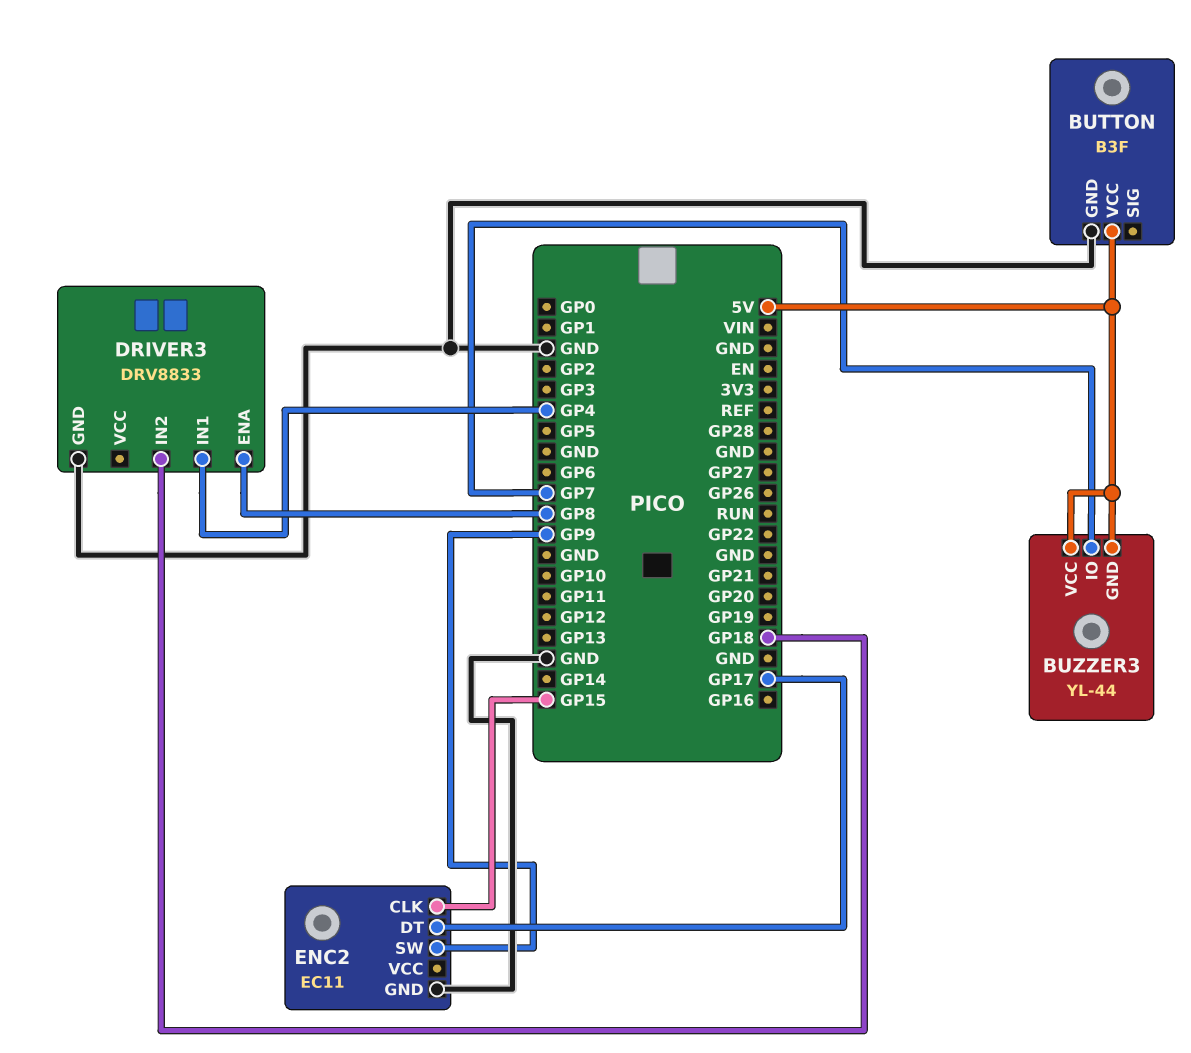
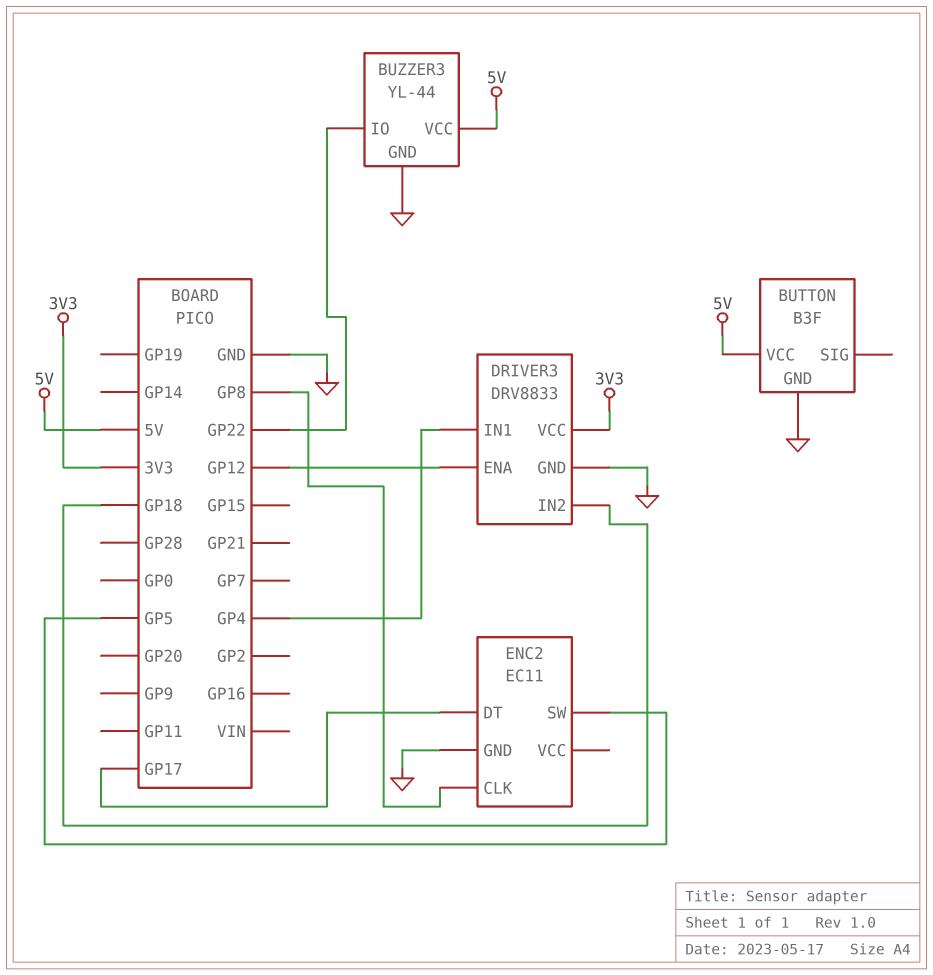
BUZZER3 pin GND: 5V -> GND
BUZZER3 pin IO: GP7 -> GP22
DRIVER3 pin ENA: GP8 -> GP12
DRIVER3 pin VCC: none -> 3V3
ENC2 pin CLK: GP15 -> GP8
ENC2 pin SW: GP9 -> GP5

